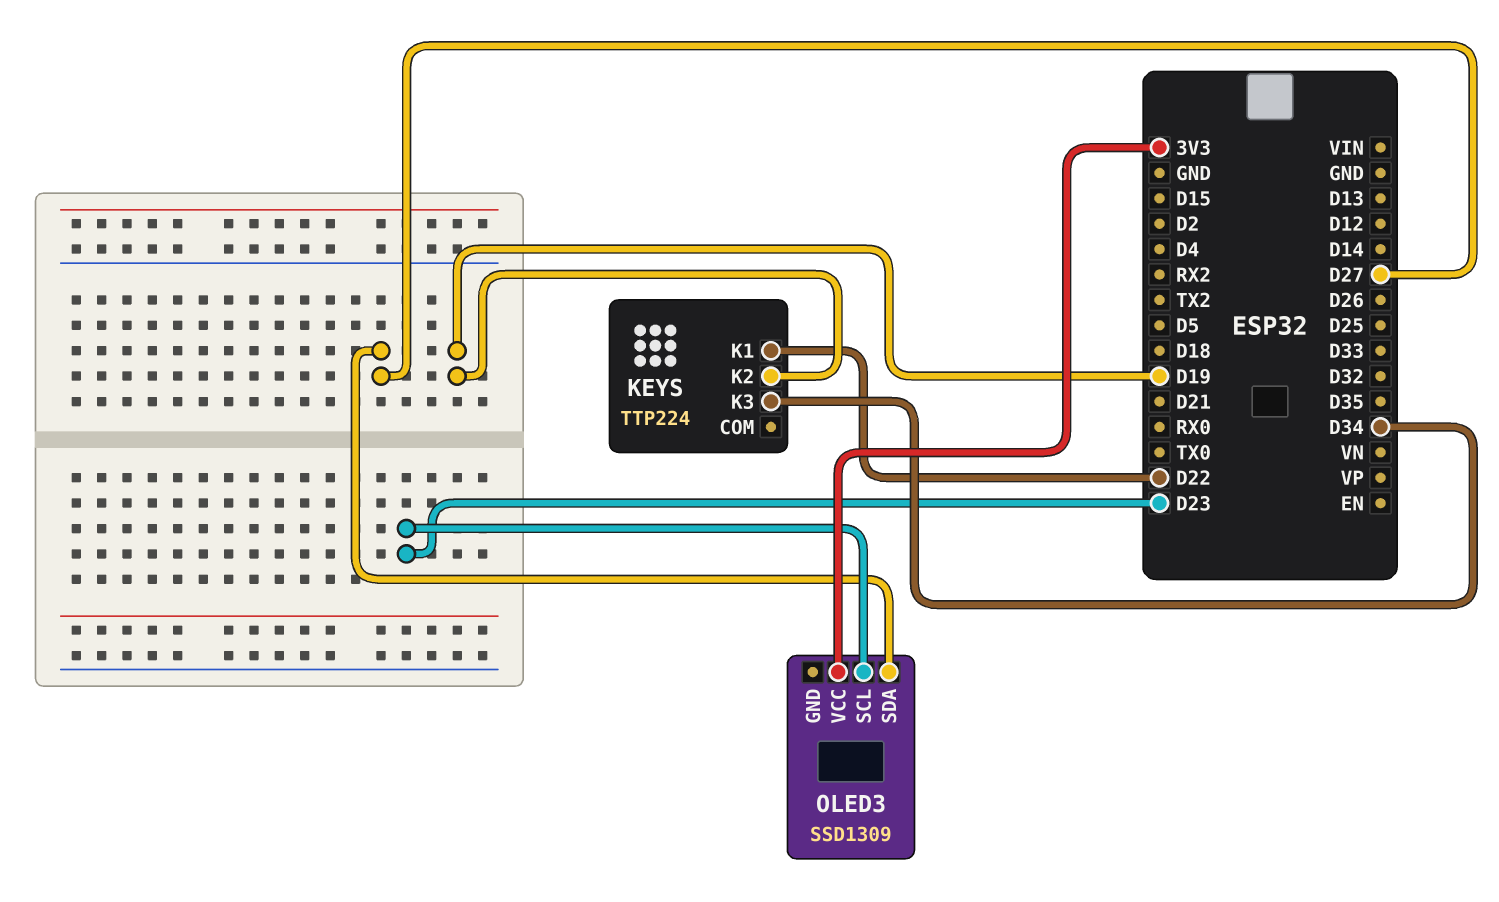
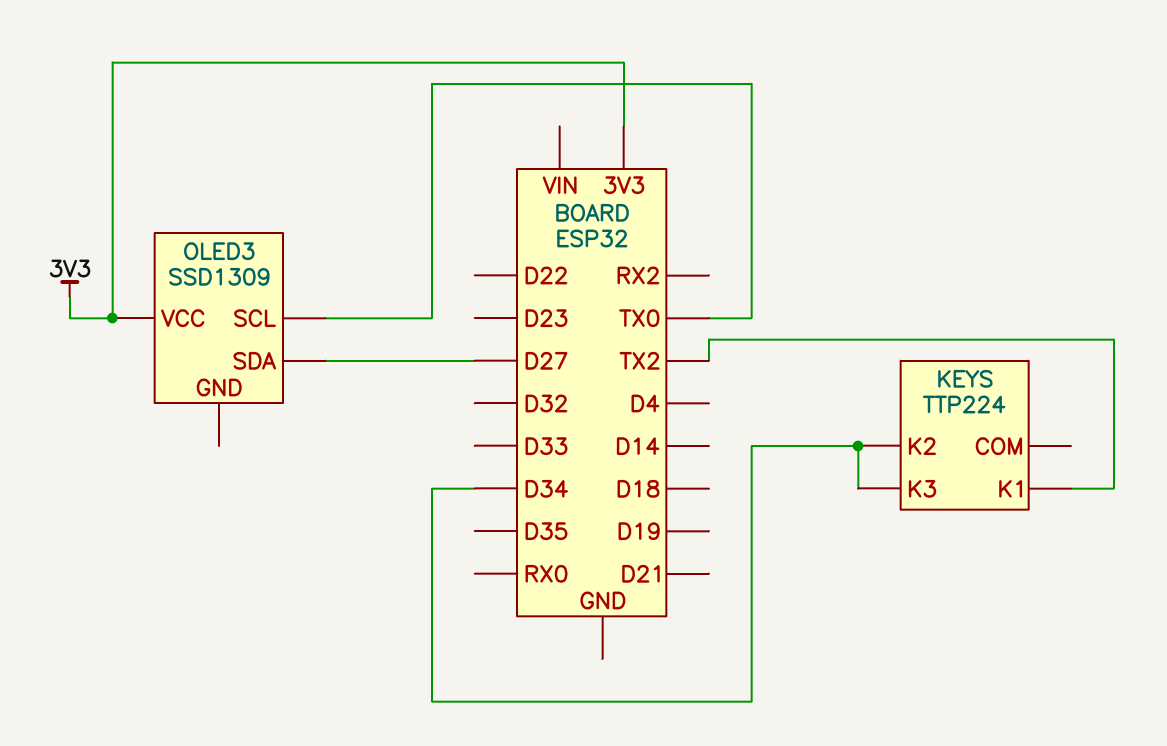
KEYS pin K1: D22 -> TX2
KEYS pin K2: D19 -> D34
OLED3 pin SCL: D23 -> TX0

